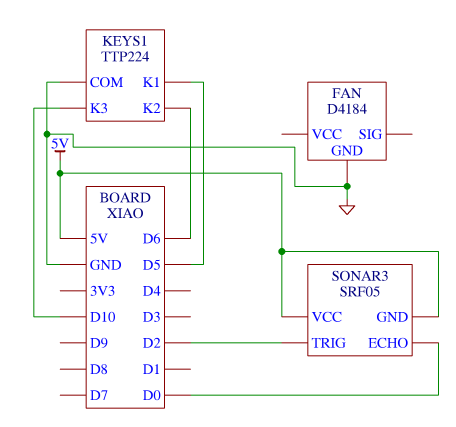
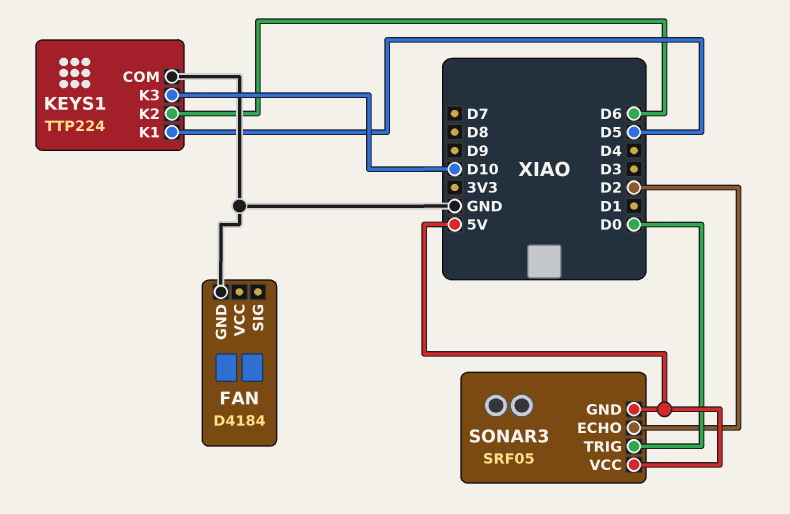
SONAR3 pin ECHO: D0 -> D2
SONAR3 pin TRIG: D2 -> D0

